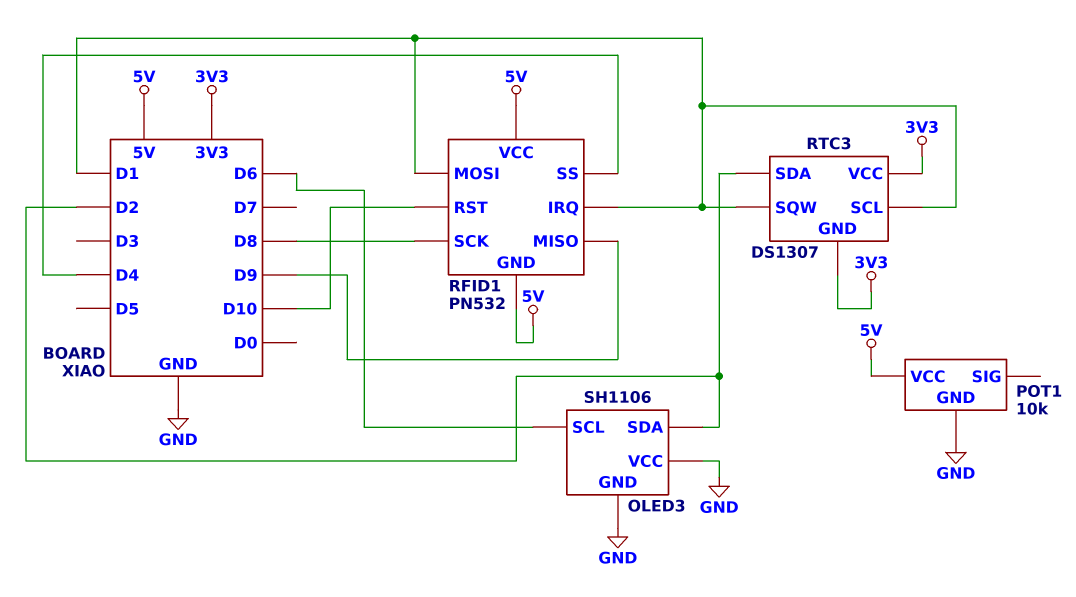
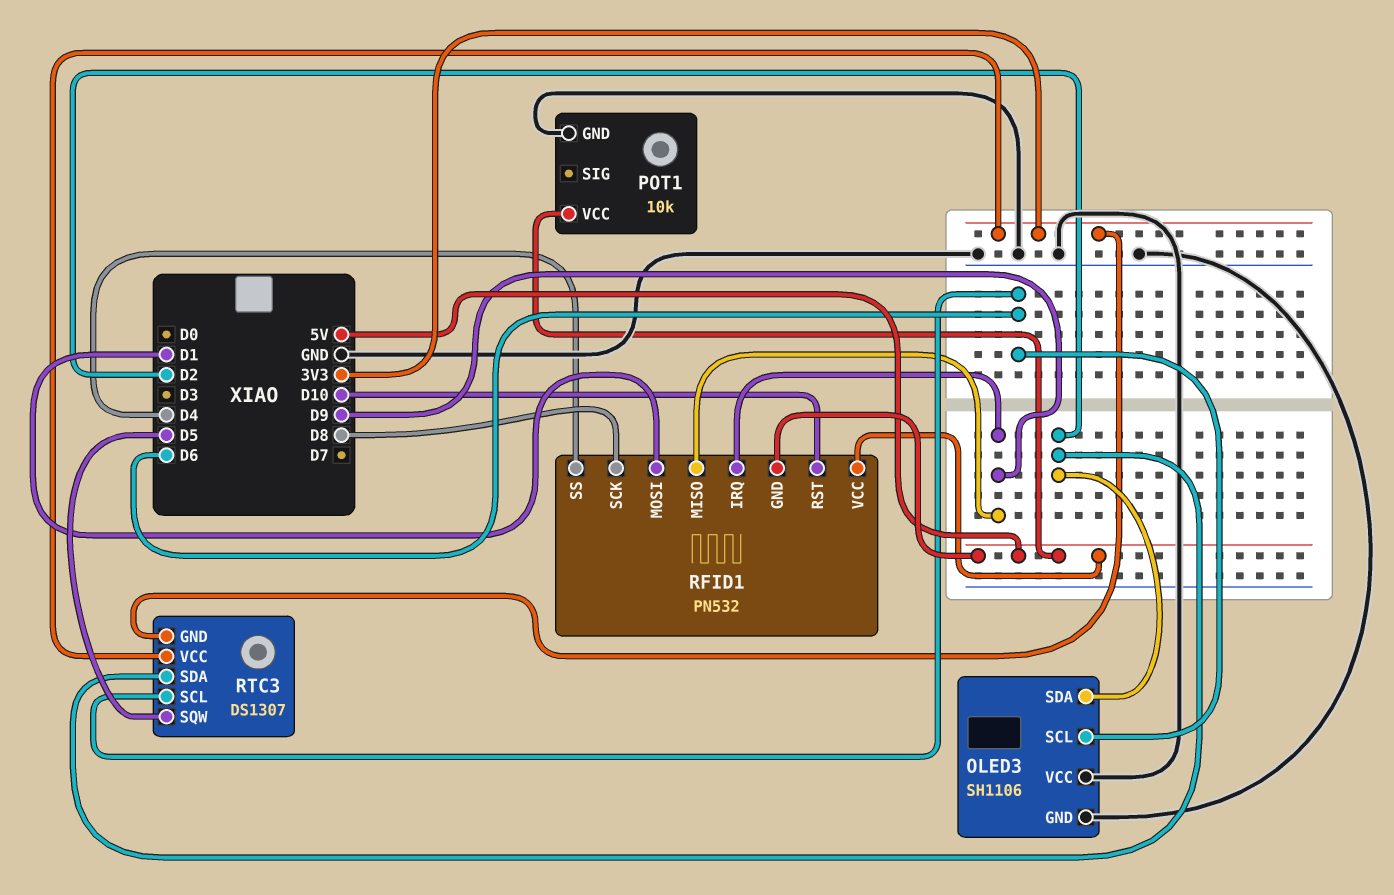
RFID1 pin IRQ: D1 -> D9
RTC3 pin SCL: D1 -> D6
RTC3 pin SQW: D1 -> D5

